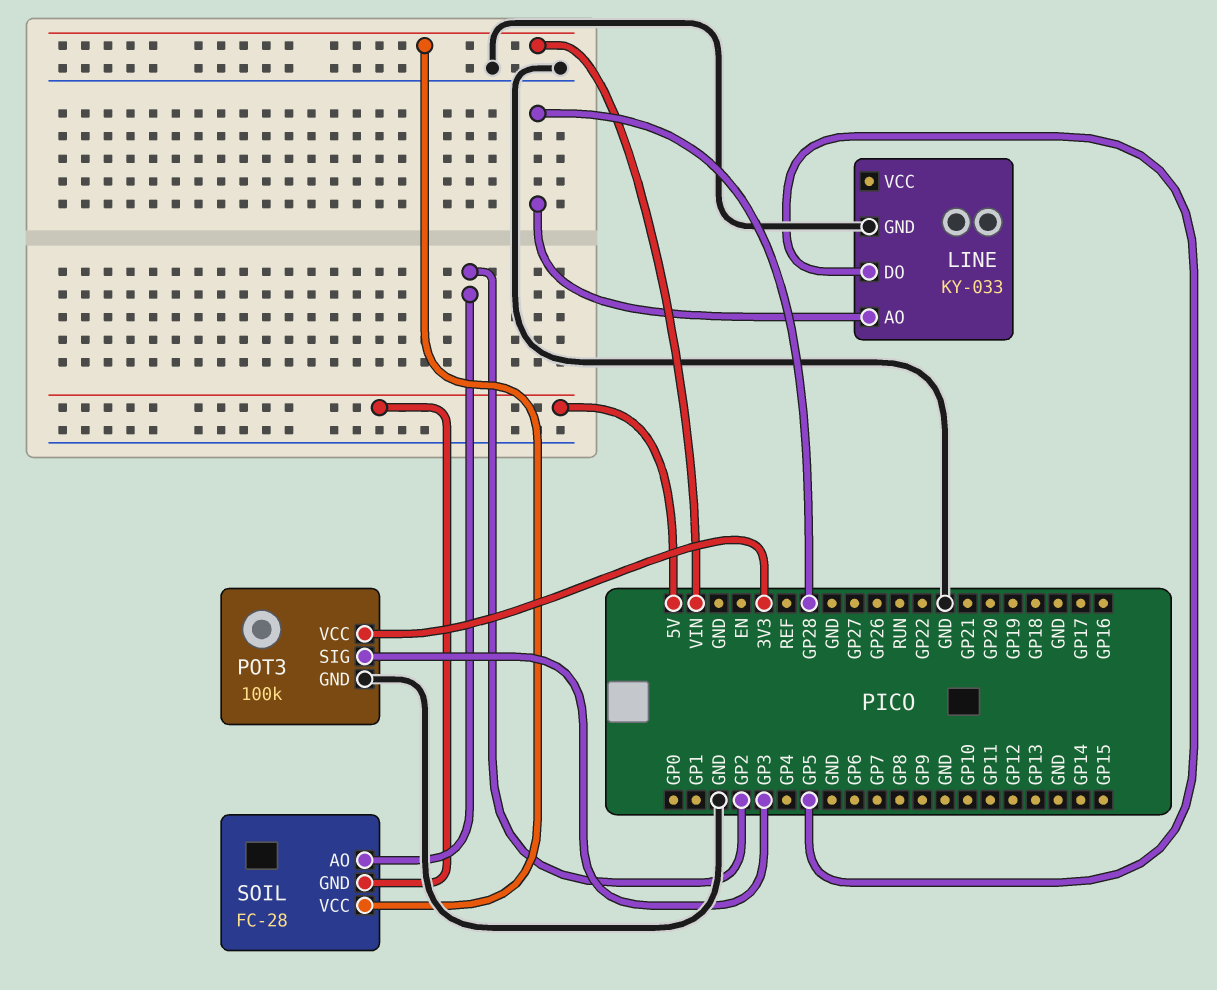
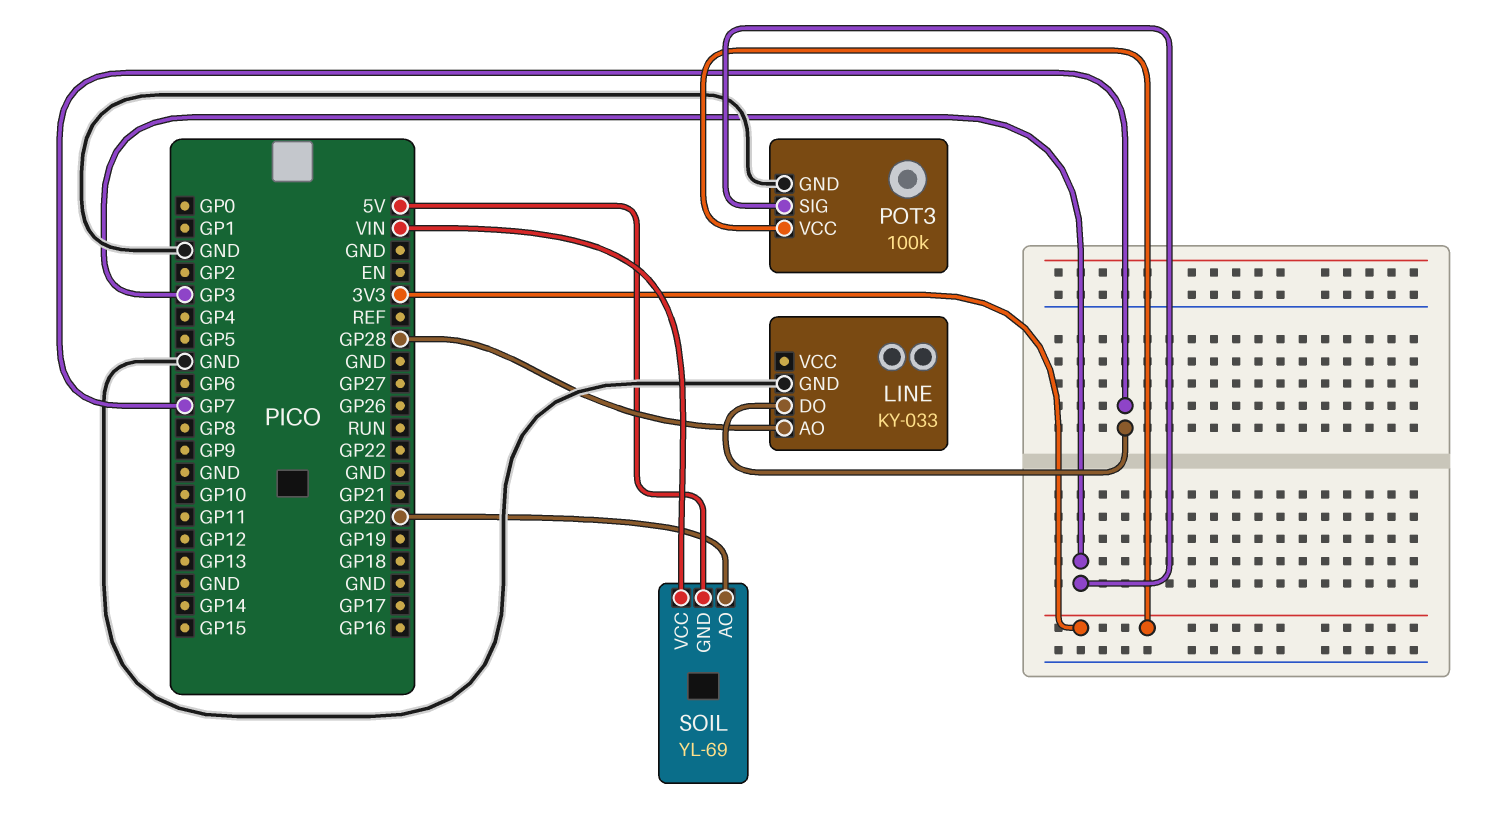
LINE pin DO: GP5 -> GP7
SOIL: FC-28 -> YL-69
SOIL pin AO: GP2 -> GP20

